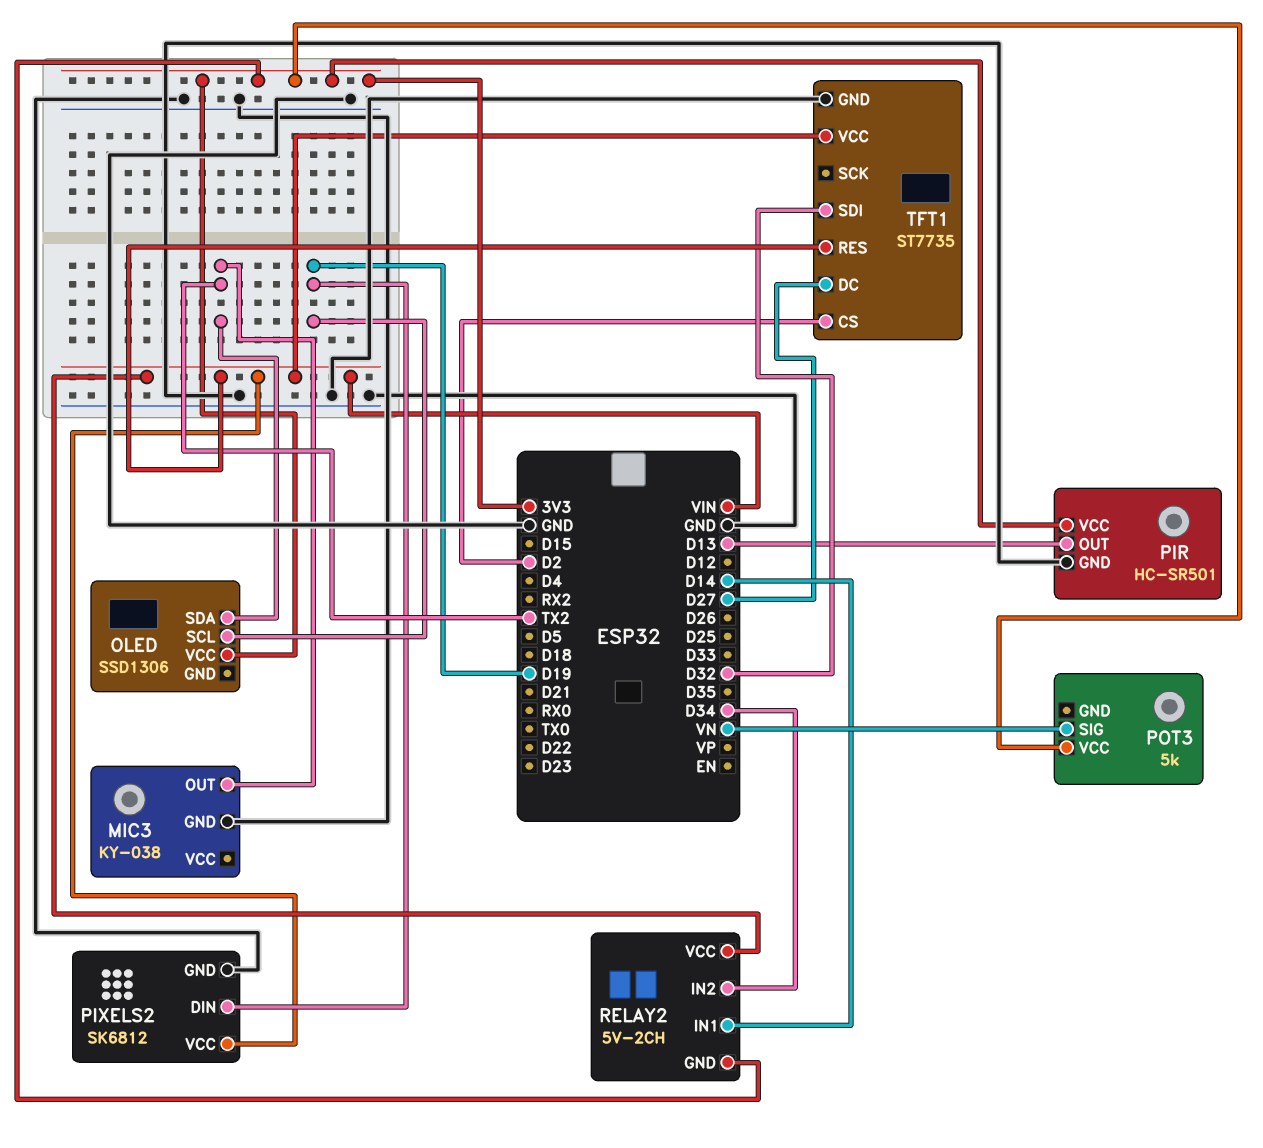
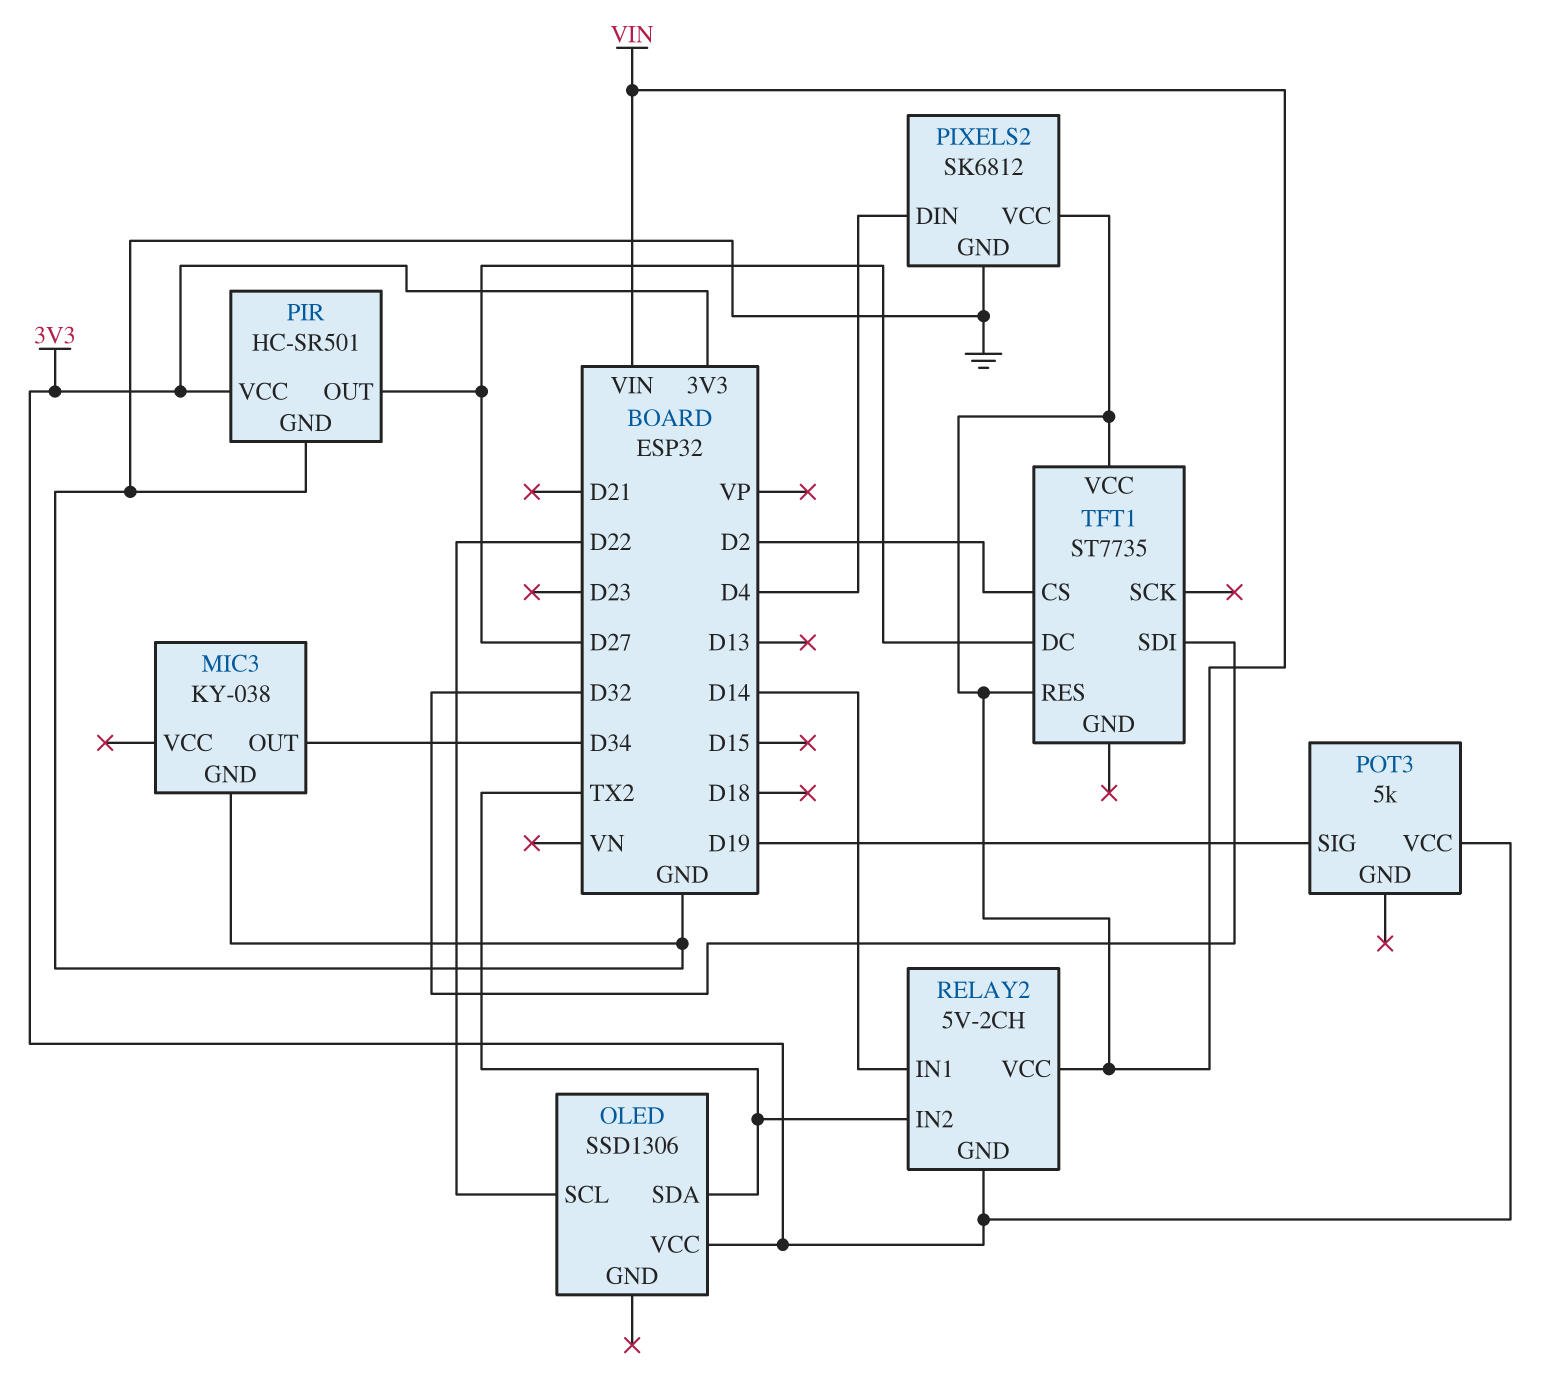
MIC3 pin OUT: TX2 -> D34
OLED pin SCL: D19 -> D22
PIR pin OUT: D13 -> D27
PIXELS2 pin DIN: D19 -> D4
POT3 pin SIG: VN -> D19
RELAY2 pin IN2: D34 -> TX2
TFT1 pin GND: GND -> none

